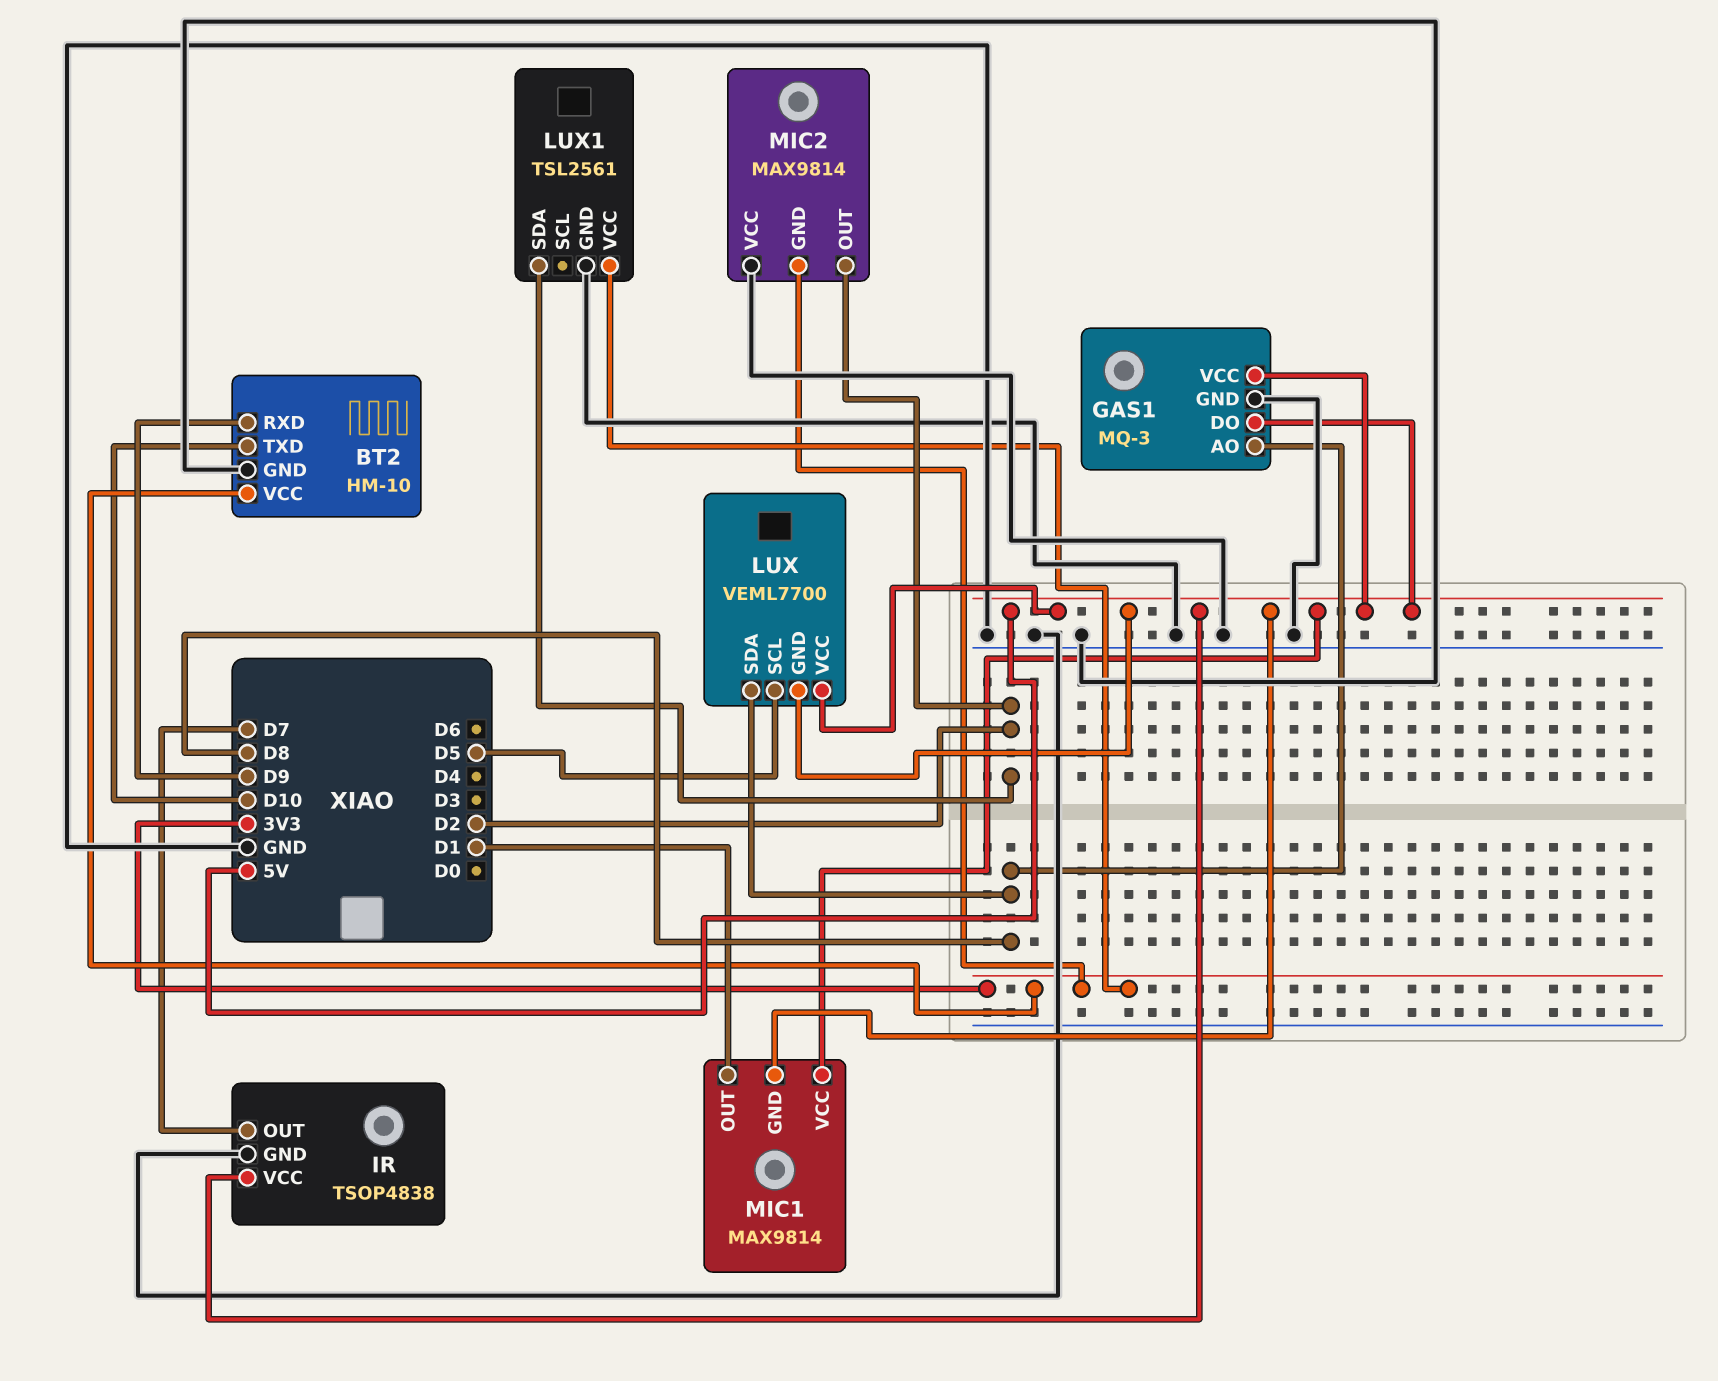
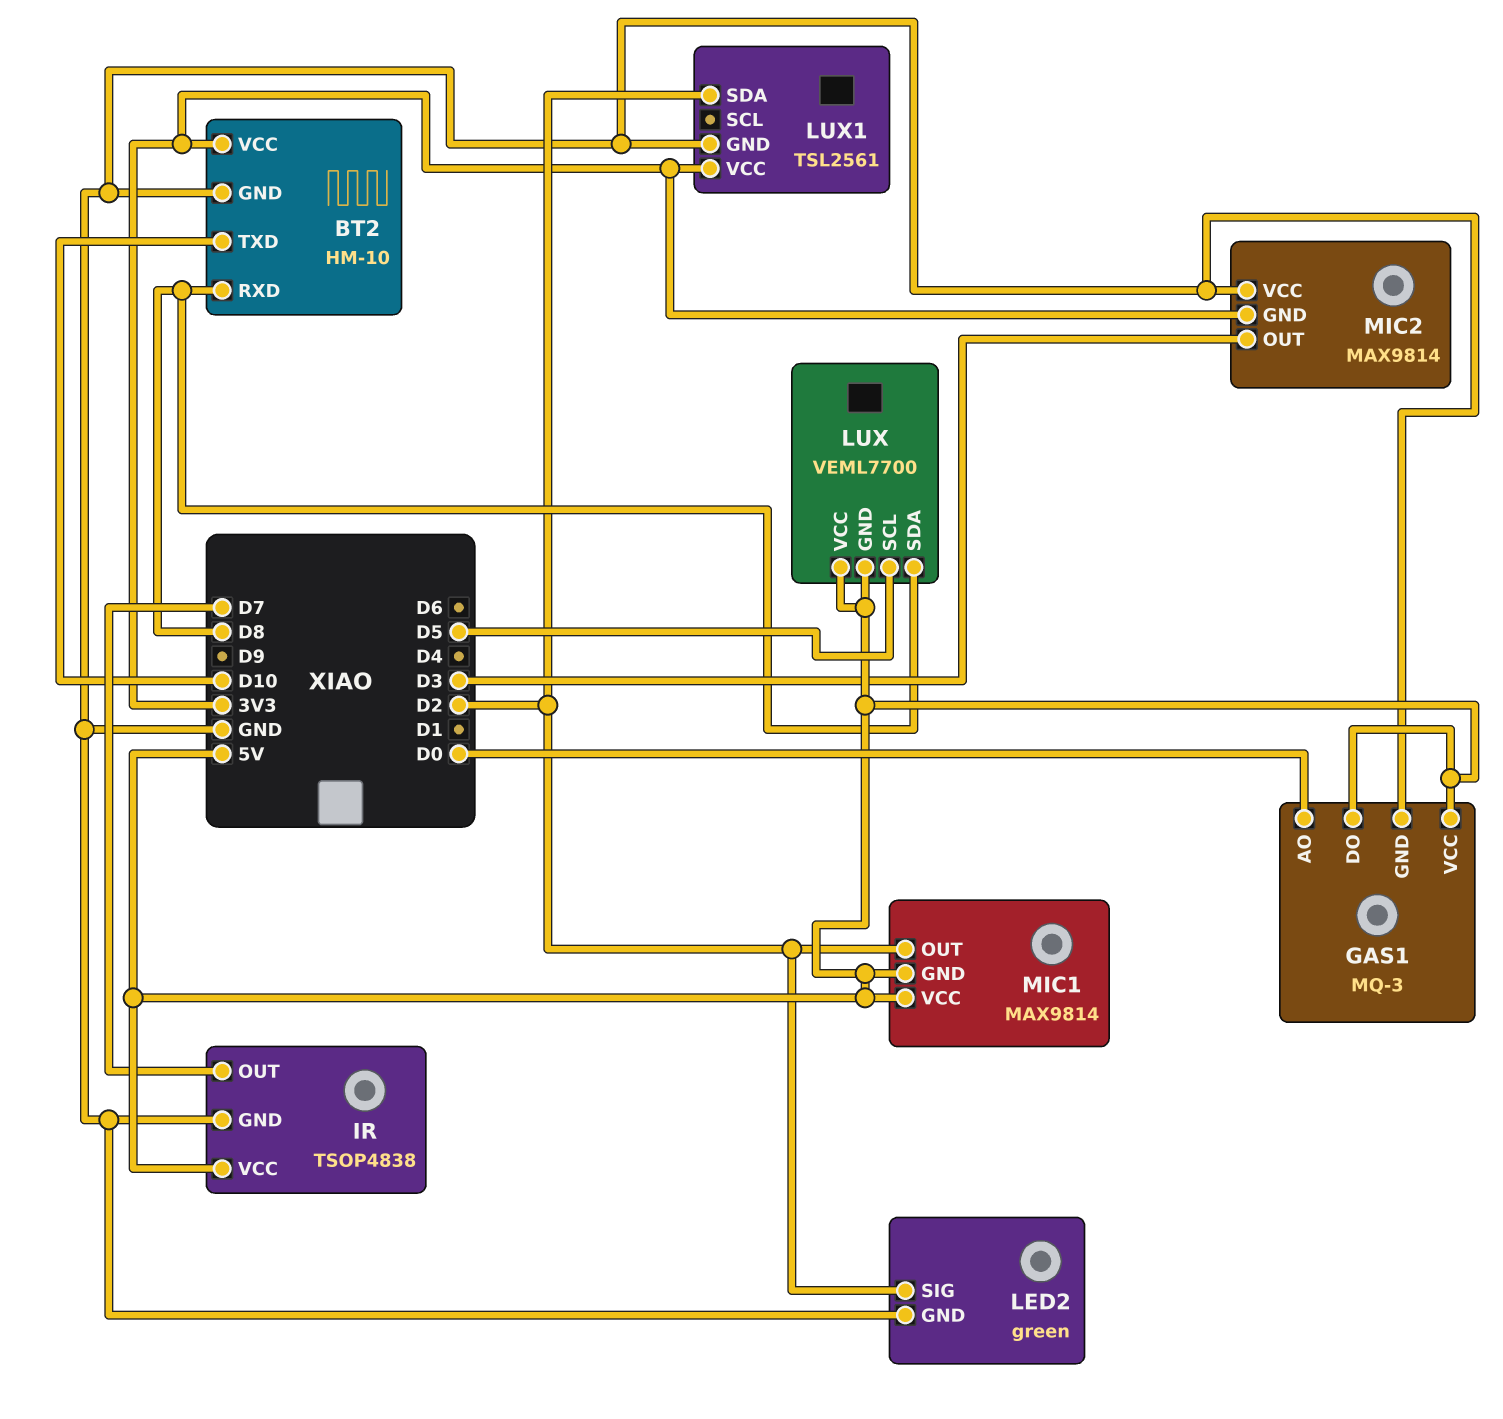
BT2 pin RXD: D9 -> D8
GAS1 pin AO: D8 -> D0
LED2: none -> green
LED2 pin GND: none -> GND
LED2 pin SIG: none -> D2
MIC1 pin OUT: D1 -> D2
MIC2 pin OUT: D2 -> D3

